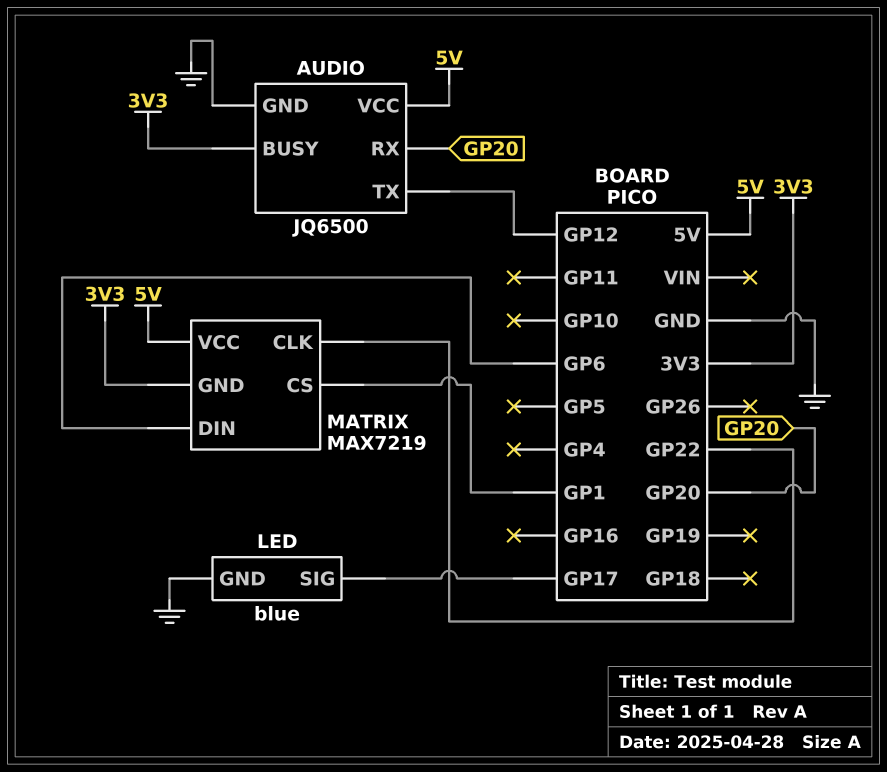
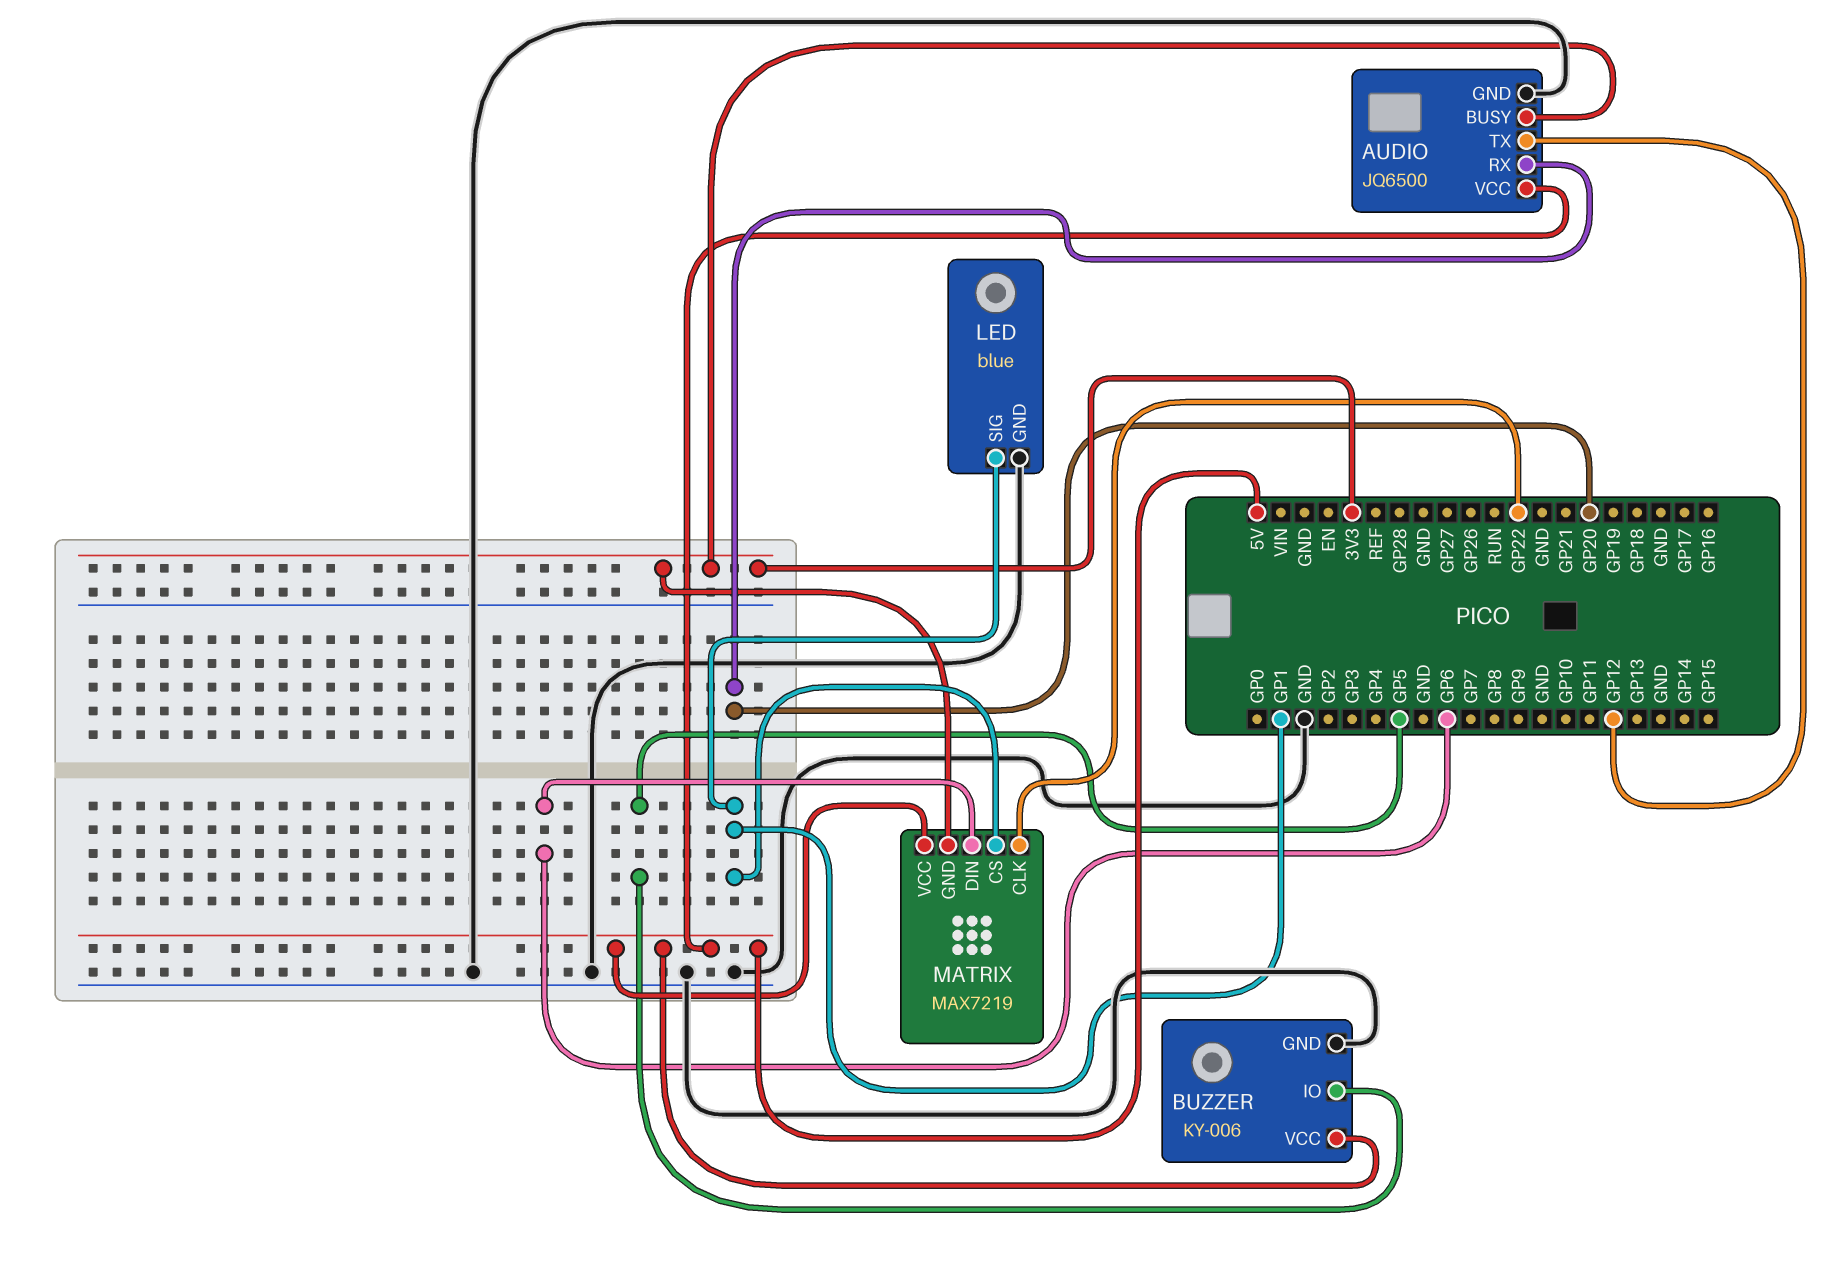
BUZZER: none -> KY-006
BUZZER pin GND: none -> GND
BUZZER pin IO: none -> GP5
BUZZER pin VCC: none -> 5V
LED pin SIG: GP17 -> GP1

